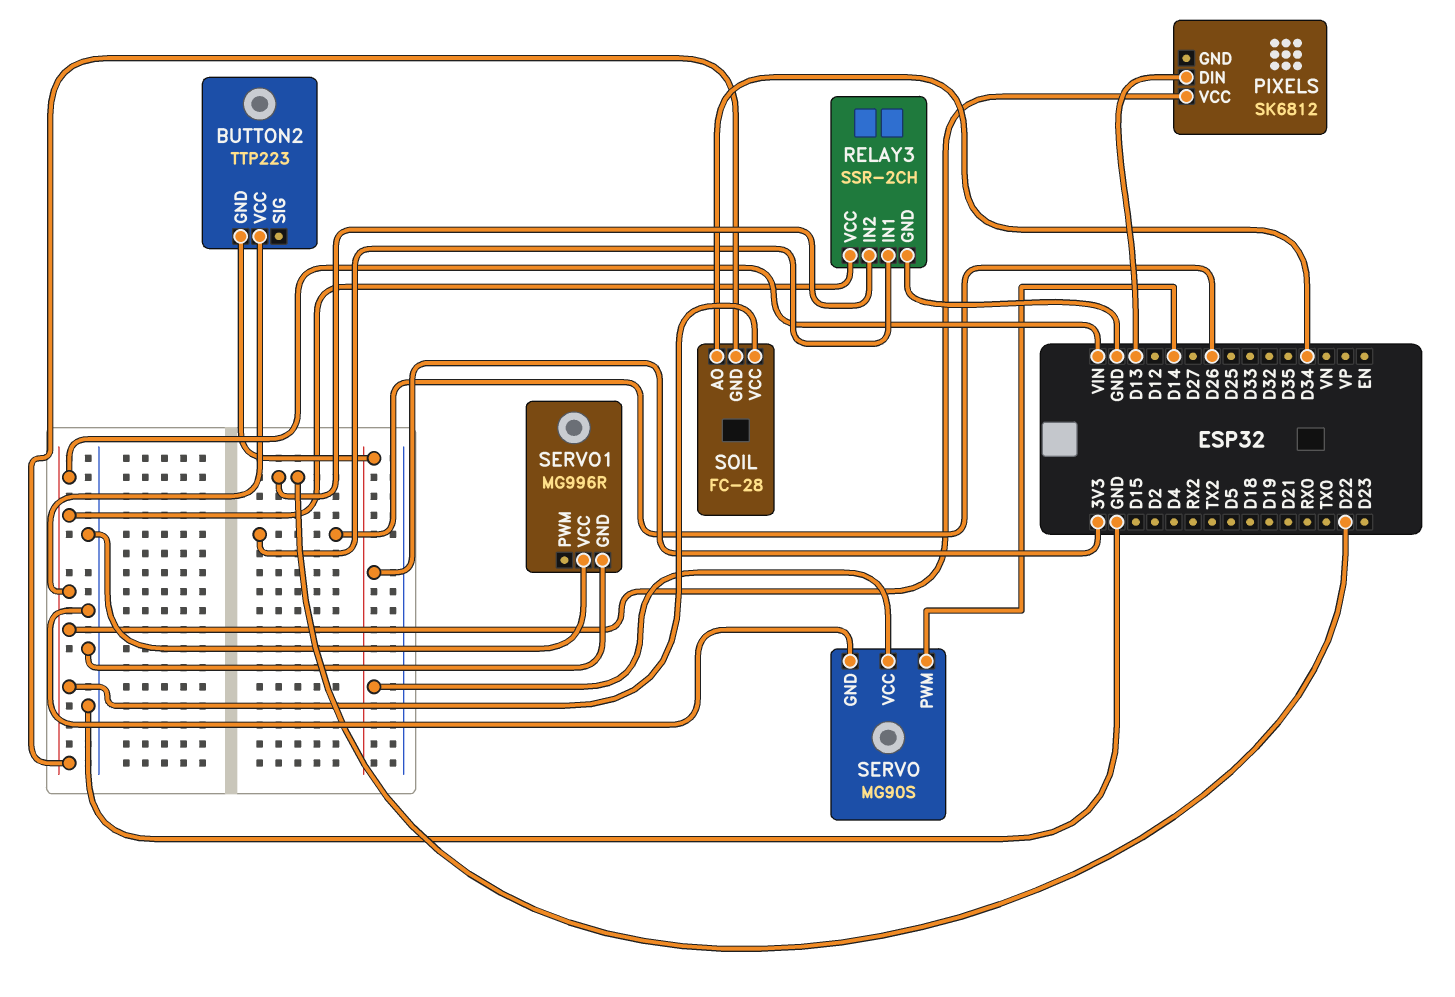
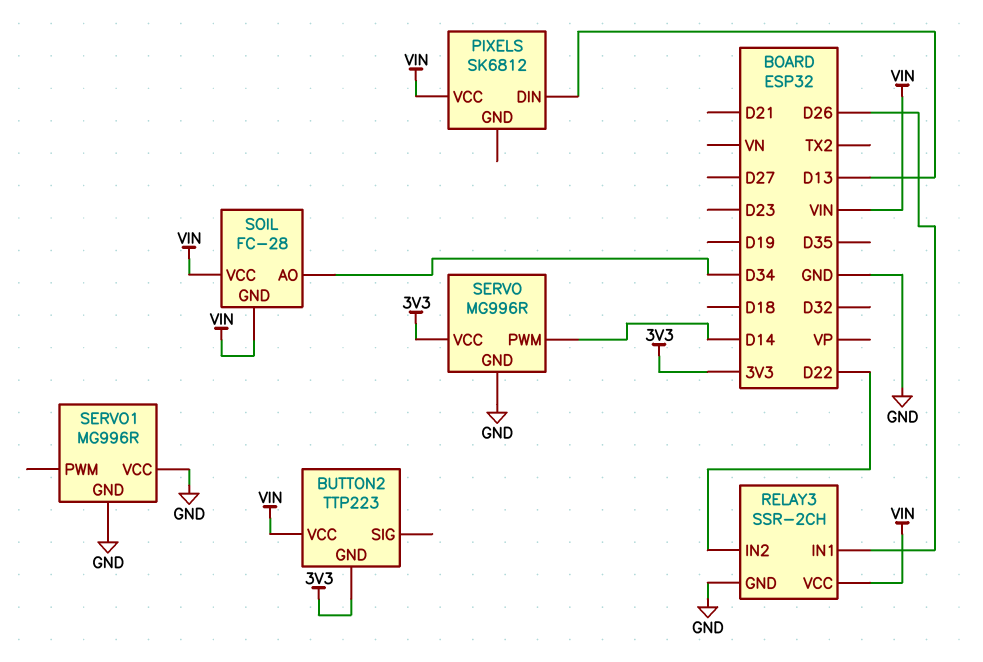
SERVO: MG90S -> MG996R

